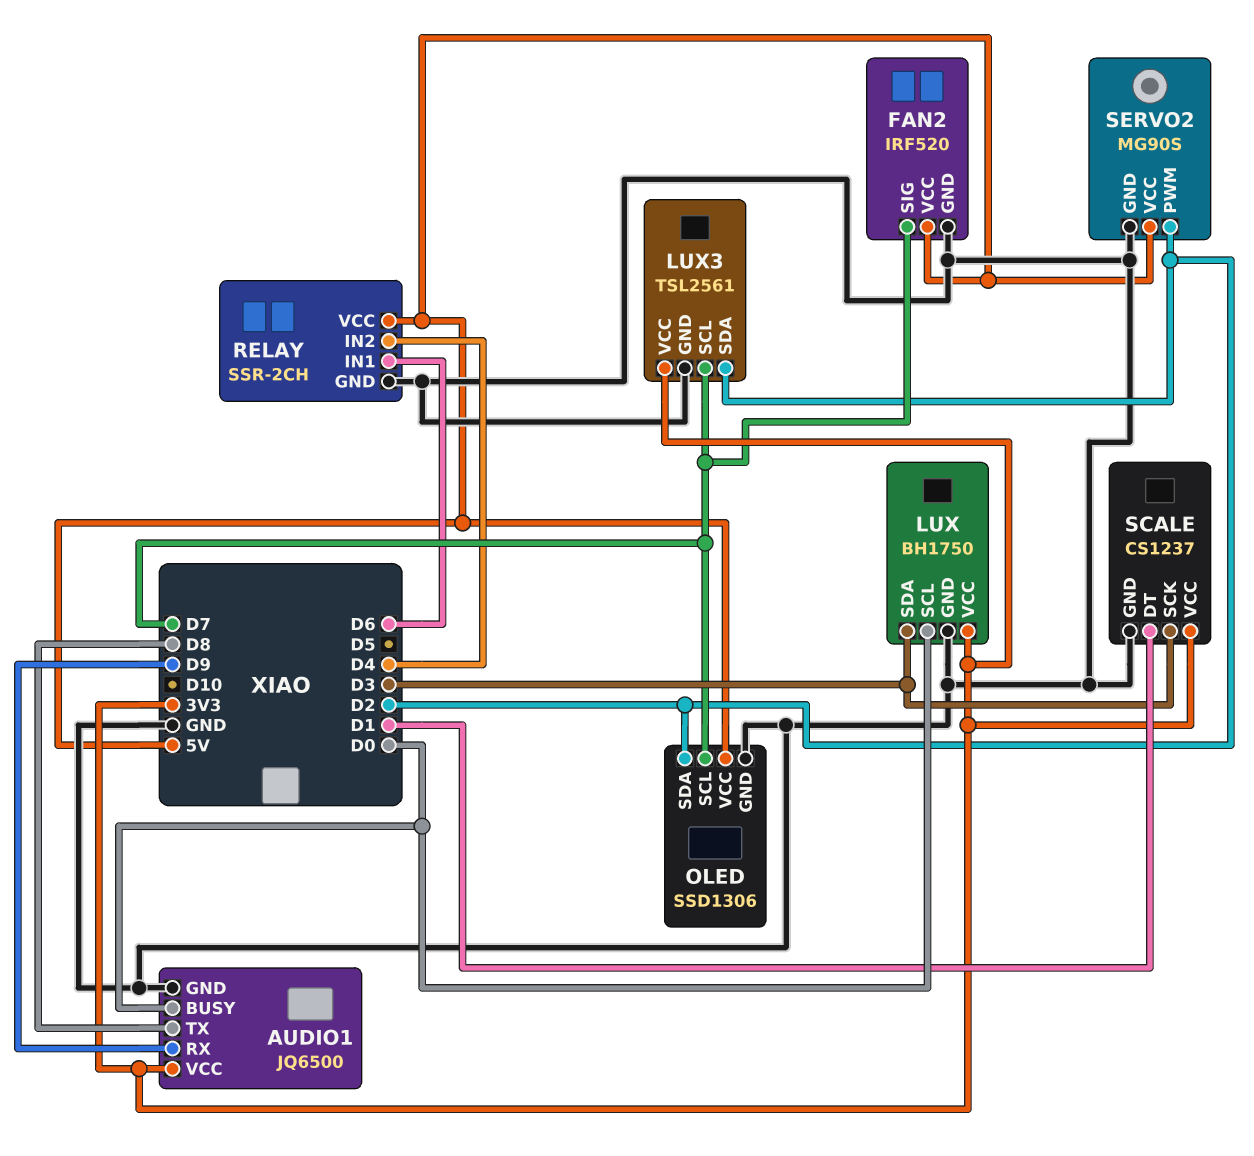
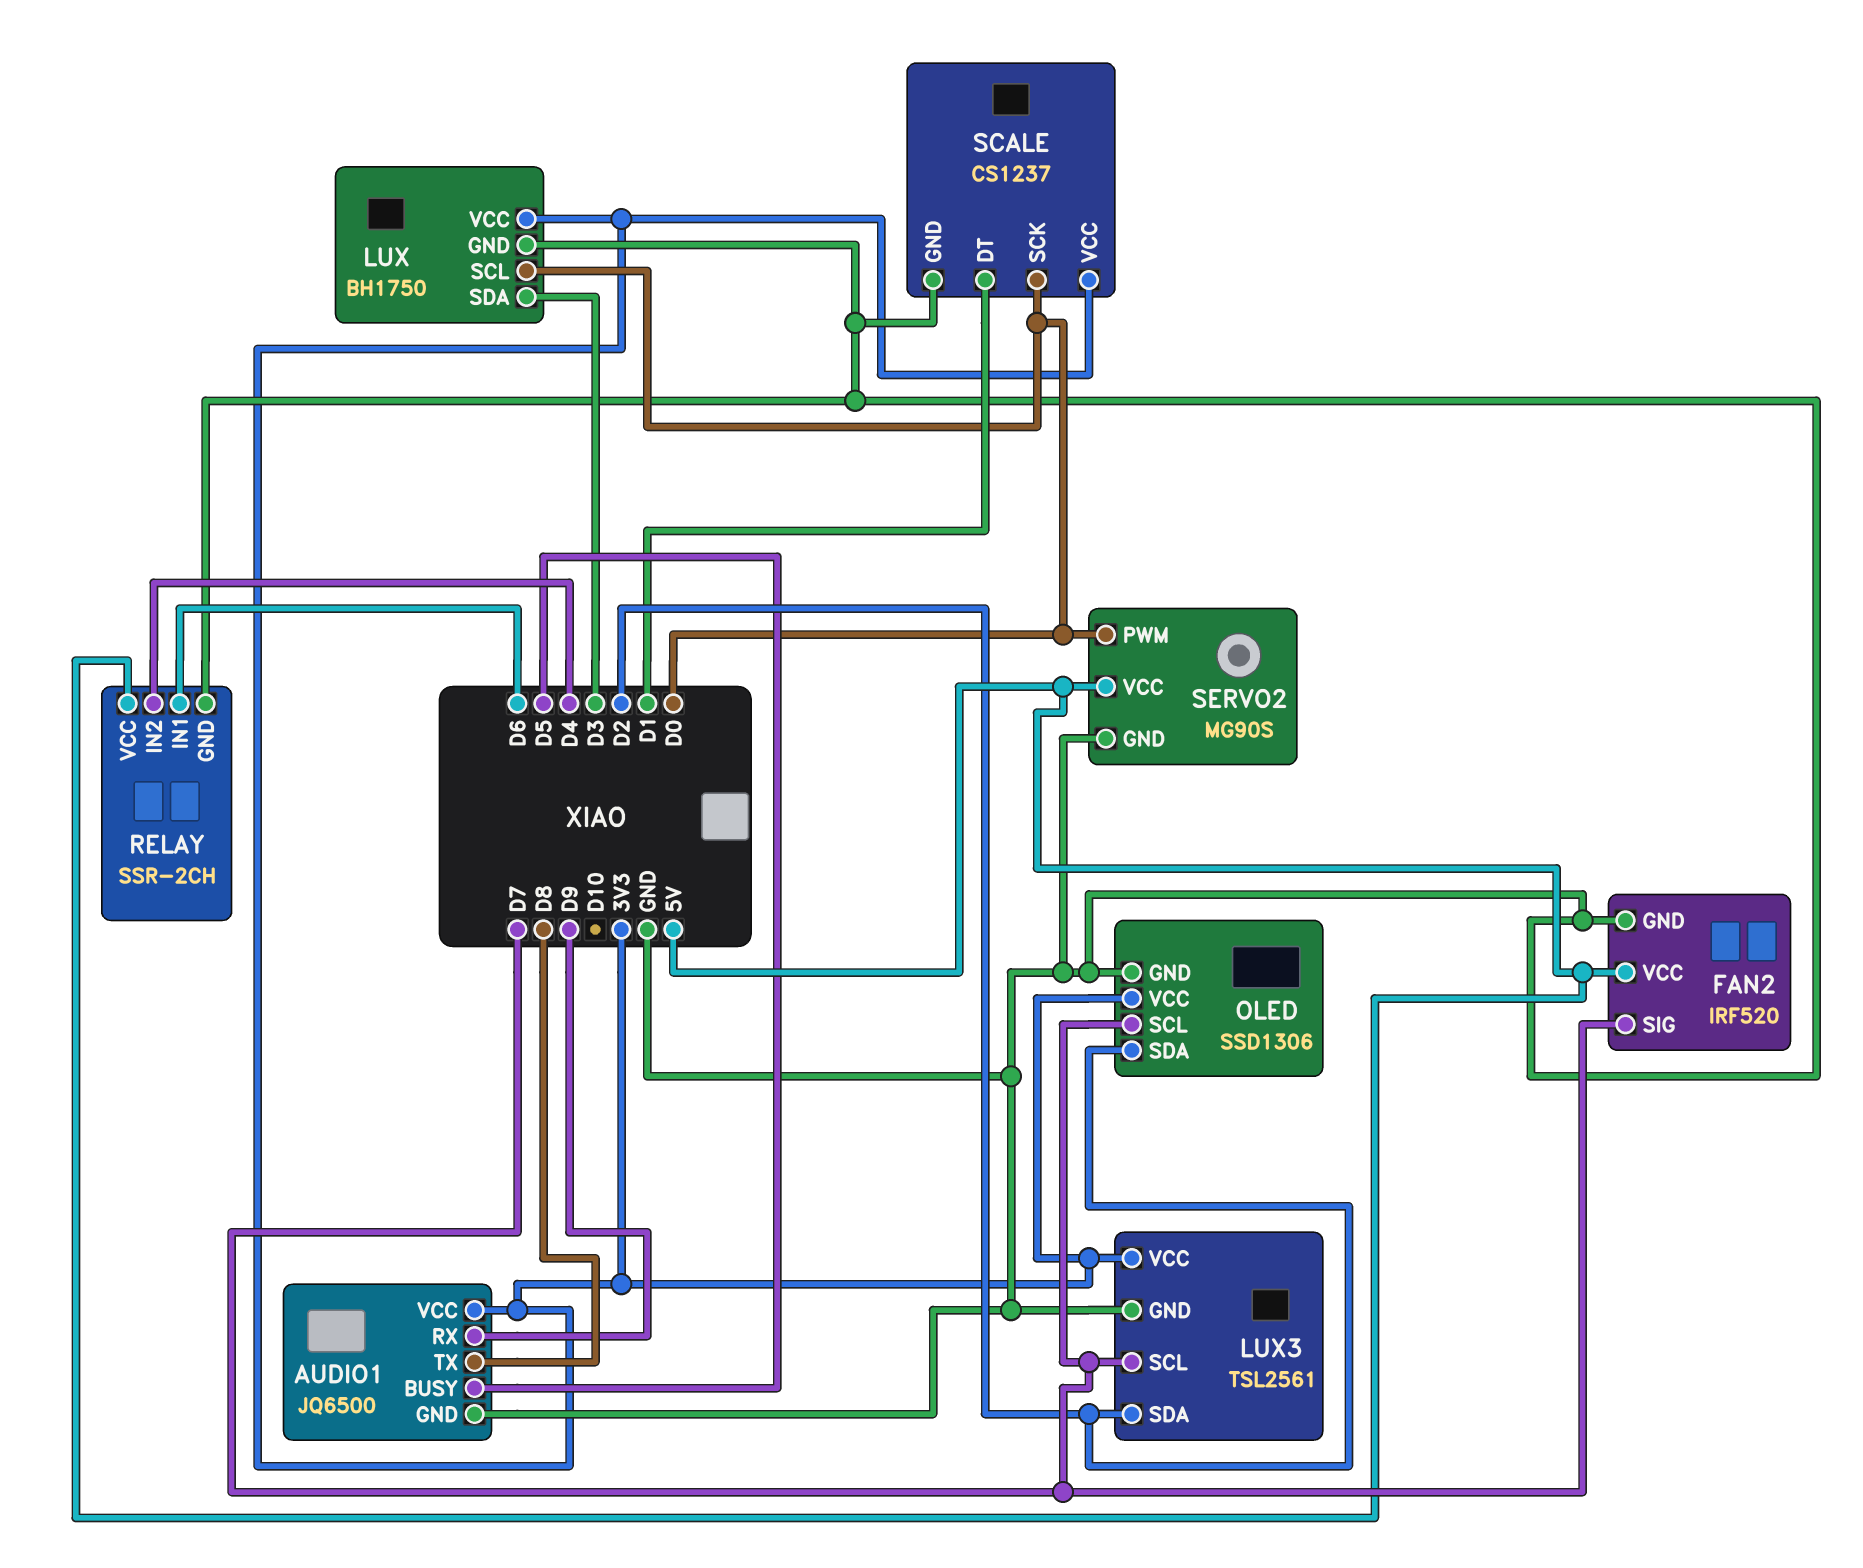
AUDIO1 pin BUSY: D0 -> D5
OLED pin VCC: 5V -> 3V3
SCALE pin SCK: D3 -> D0
SERVO2 pin PWM: D2 -> D0

